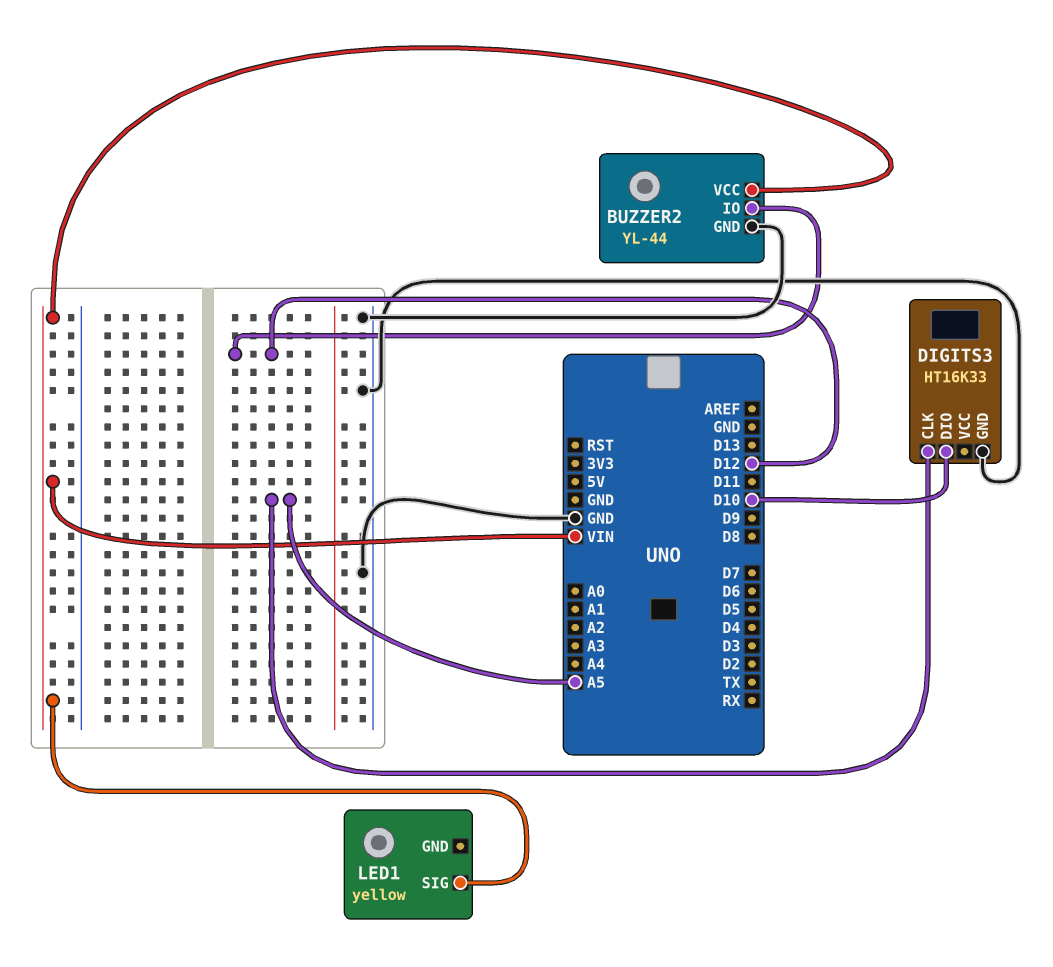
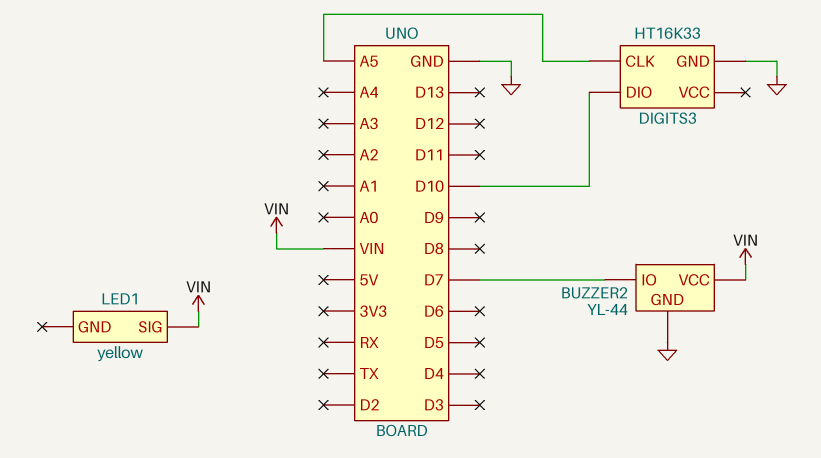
BUZZER2 pin IO: D12 -> D7

